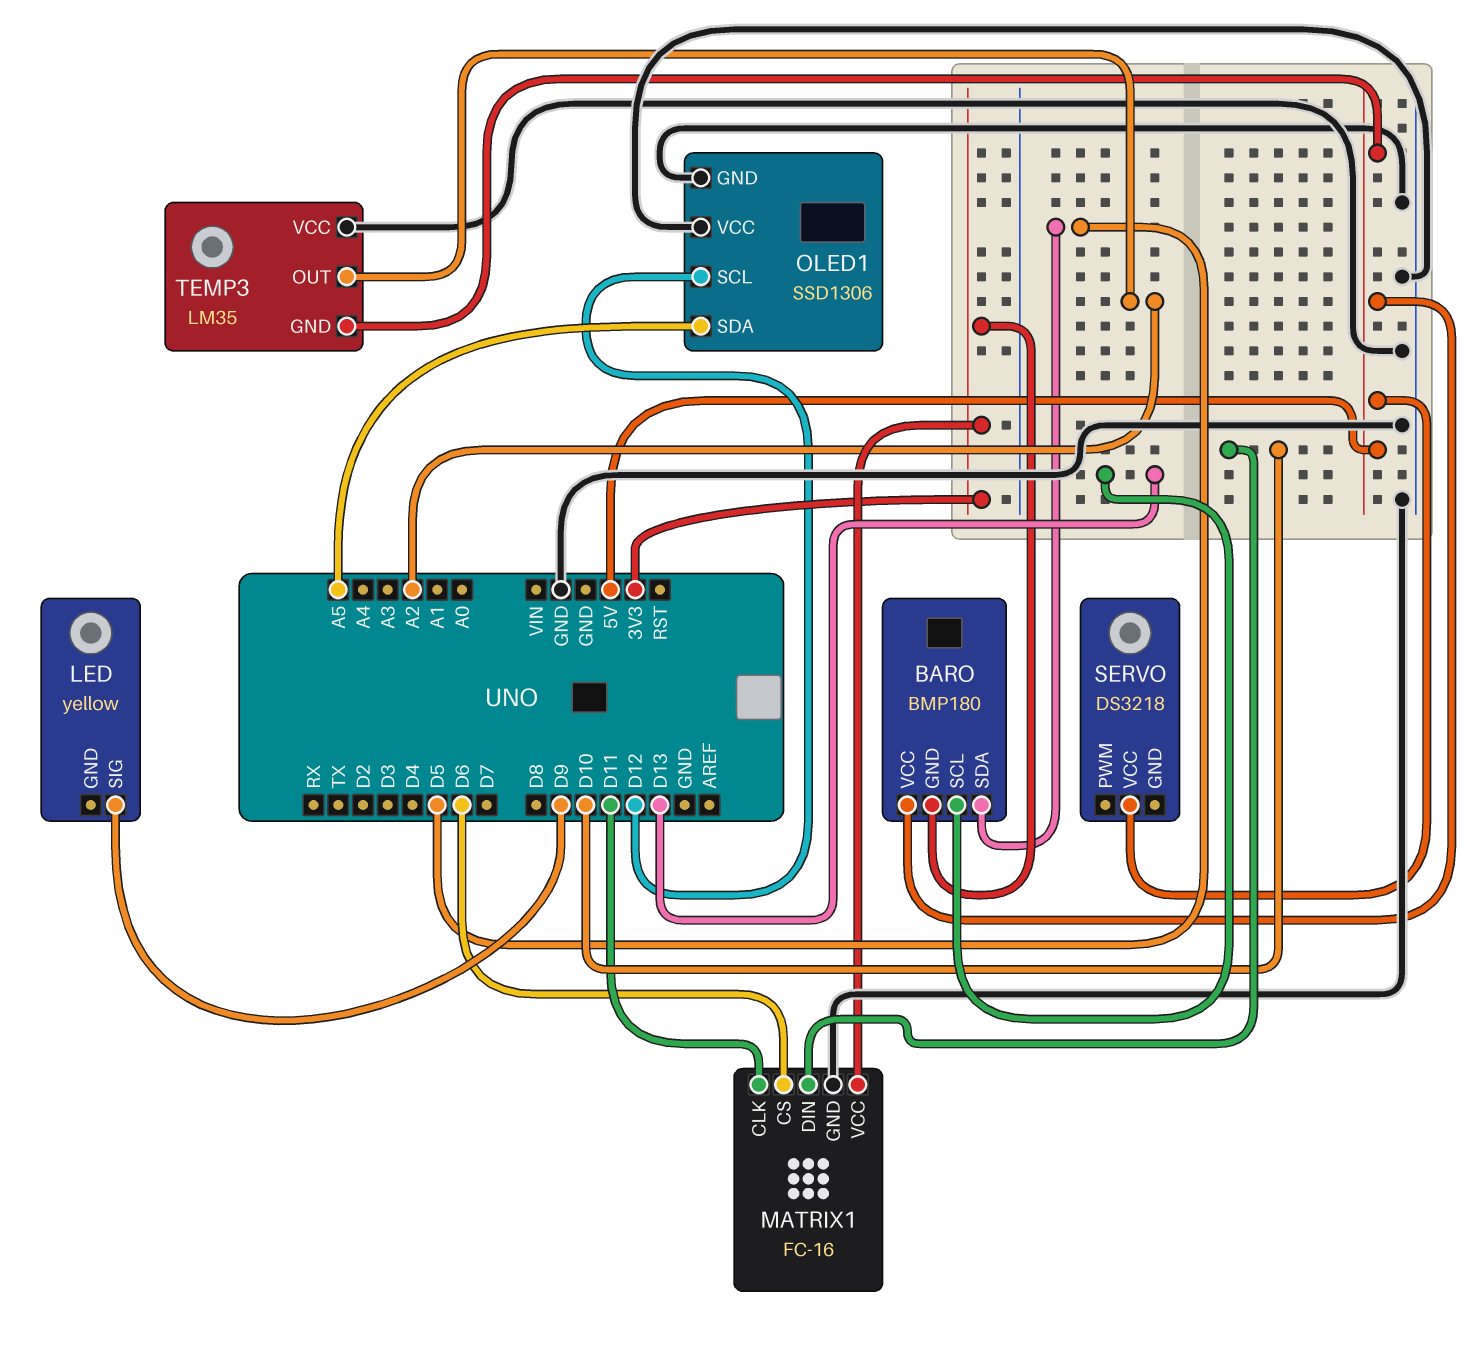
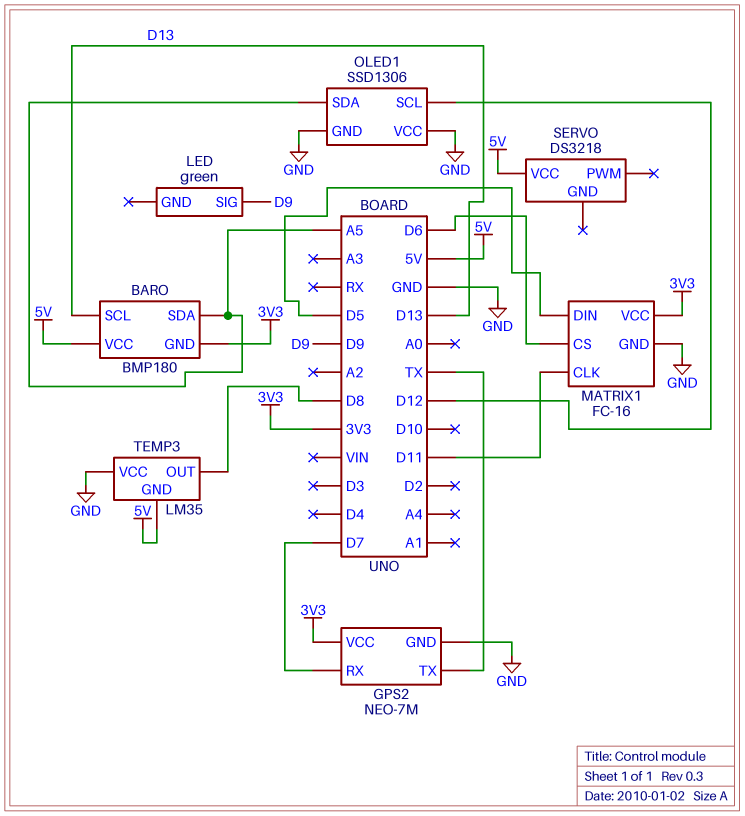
BARO pin SDA: D5 -> A5
GPS2: none -> NEO-7M
GPS2 pin GND: none -> GND
GPS2 pin RX: none -> D7
GPS2 pin TX: none -> TX
GPS2 pin VCC: none -> 3V3
LED: yellow -> green
MATRIX1 pin DIN: D10 -> D5
TEMP3 pin OUT: A2 -> D8

